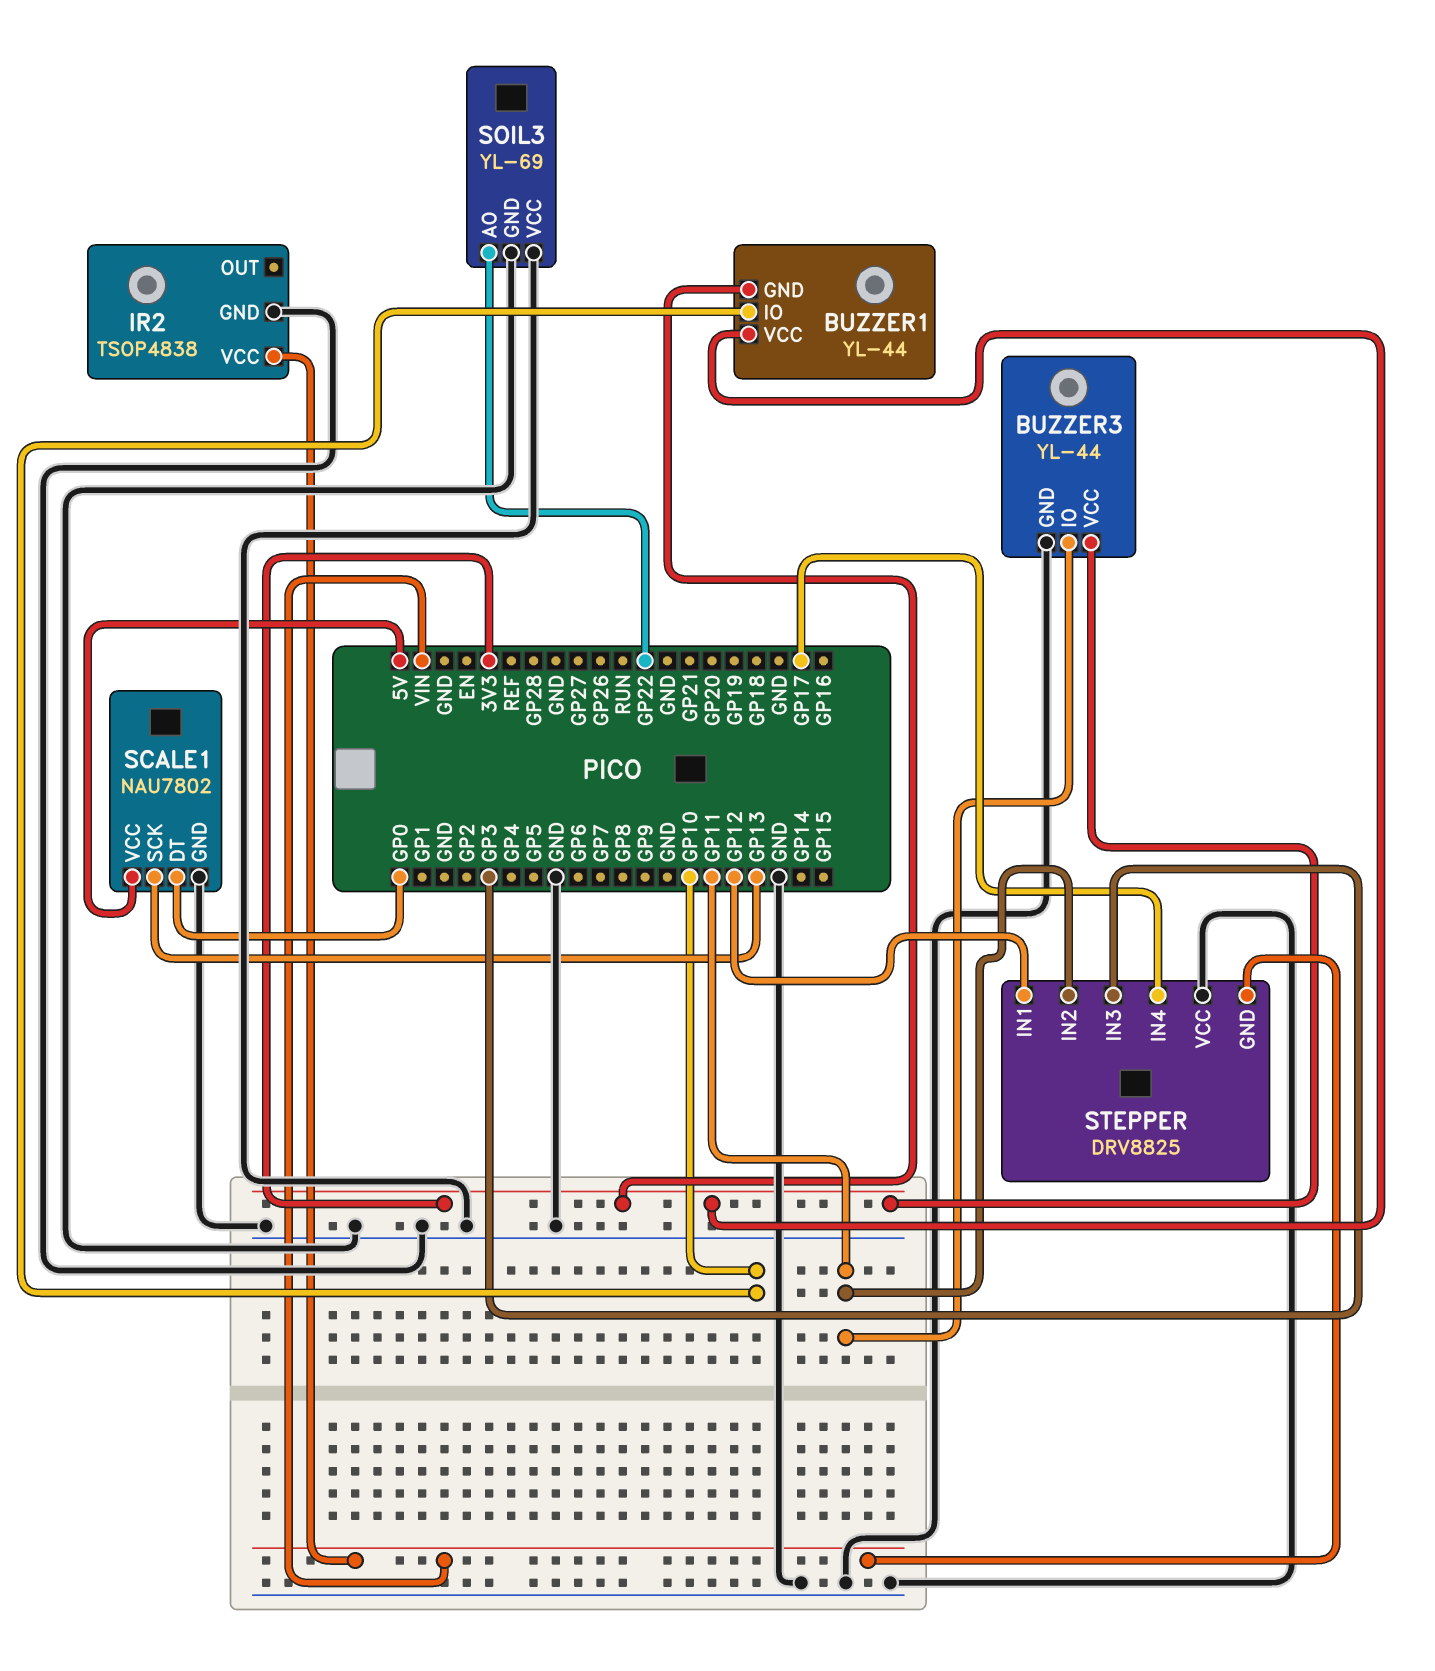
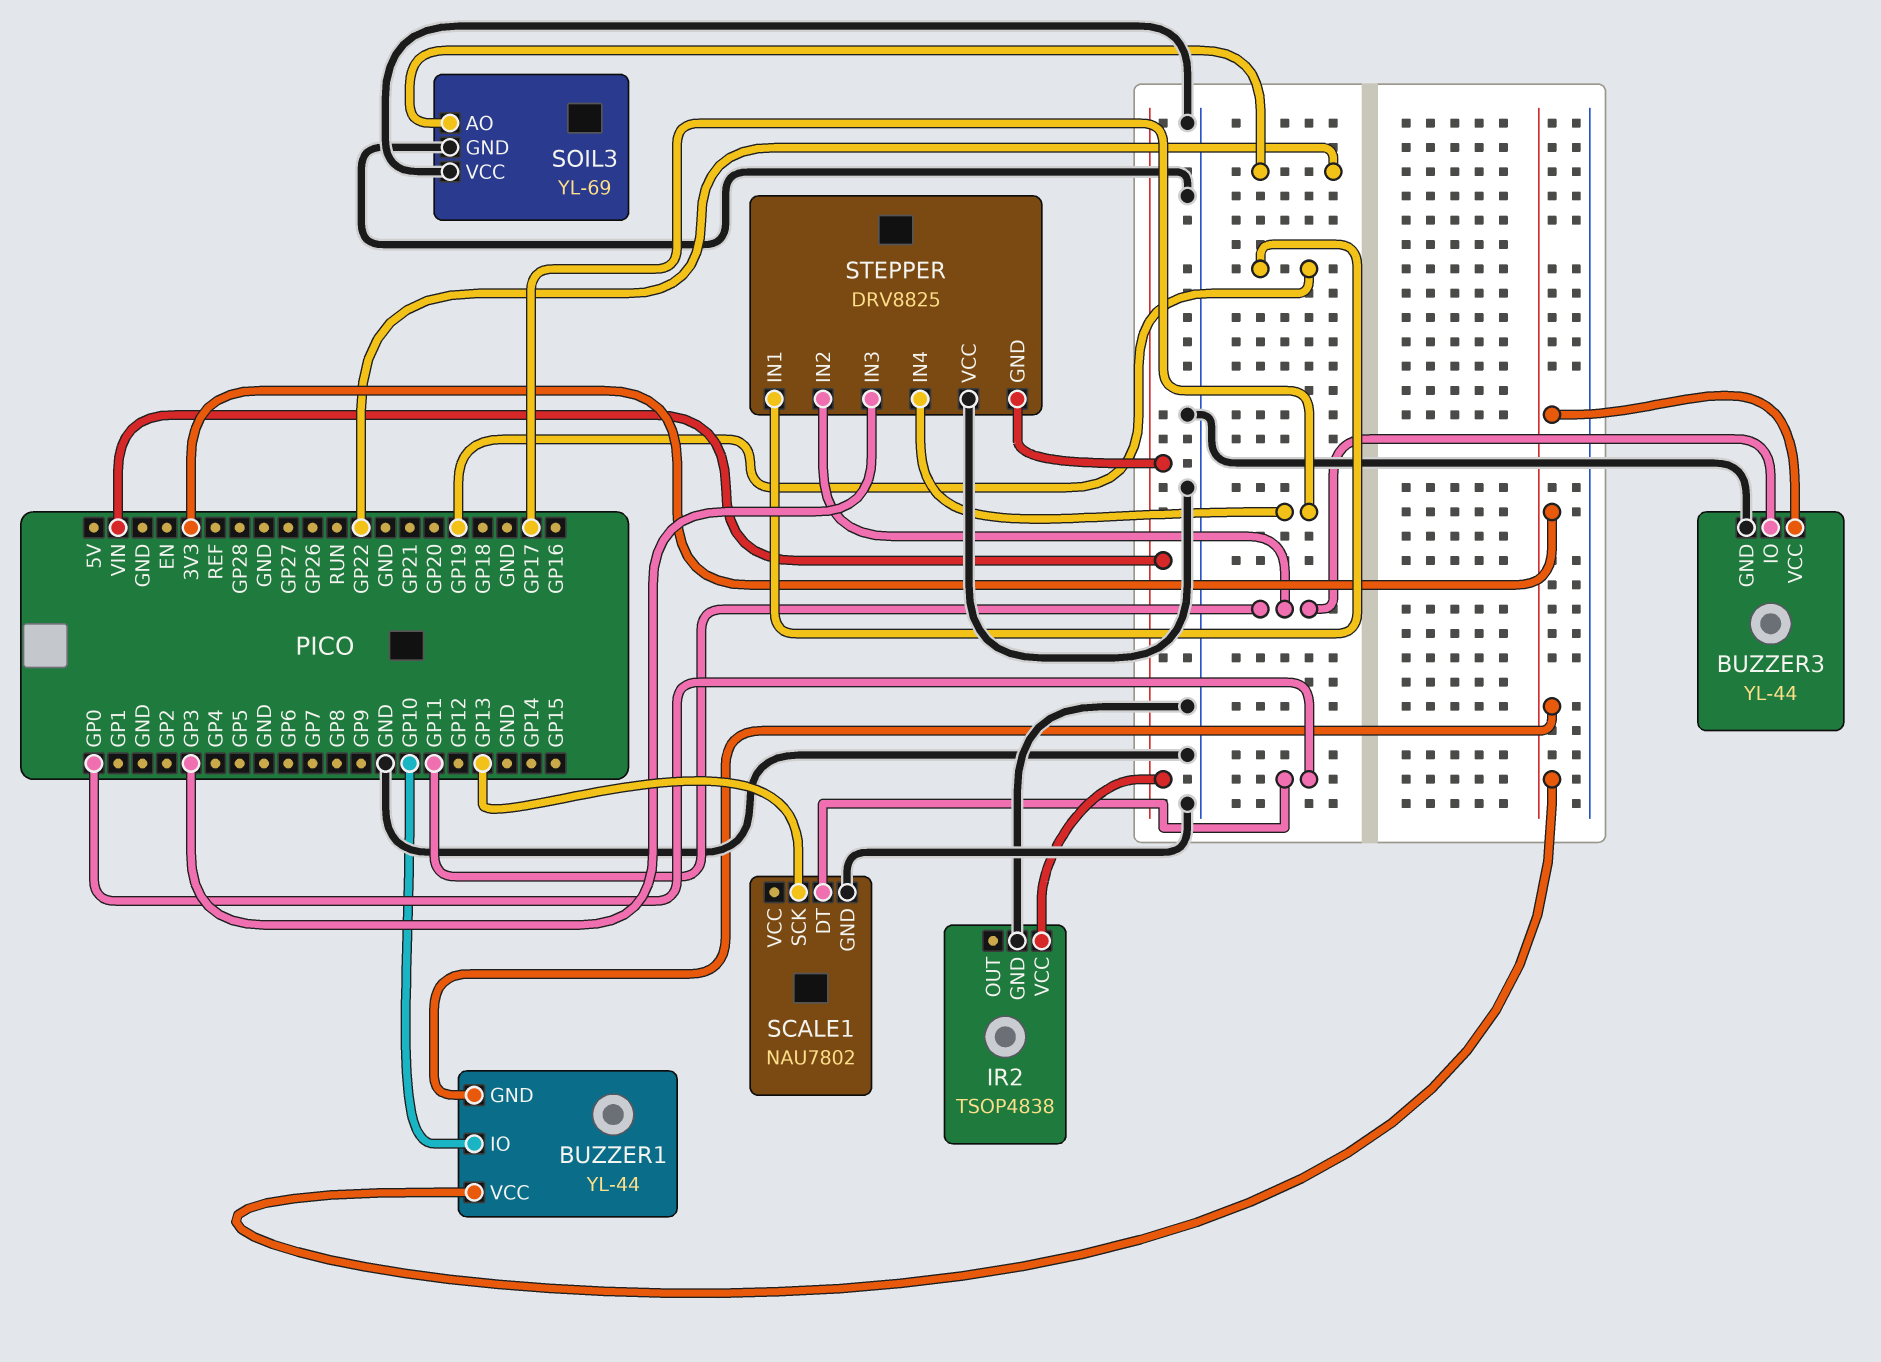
SCALE1 pin VCC: 5V -> none
STEPPER pin IN1: GP12 -> GP19

